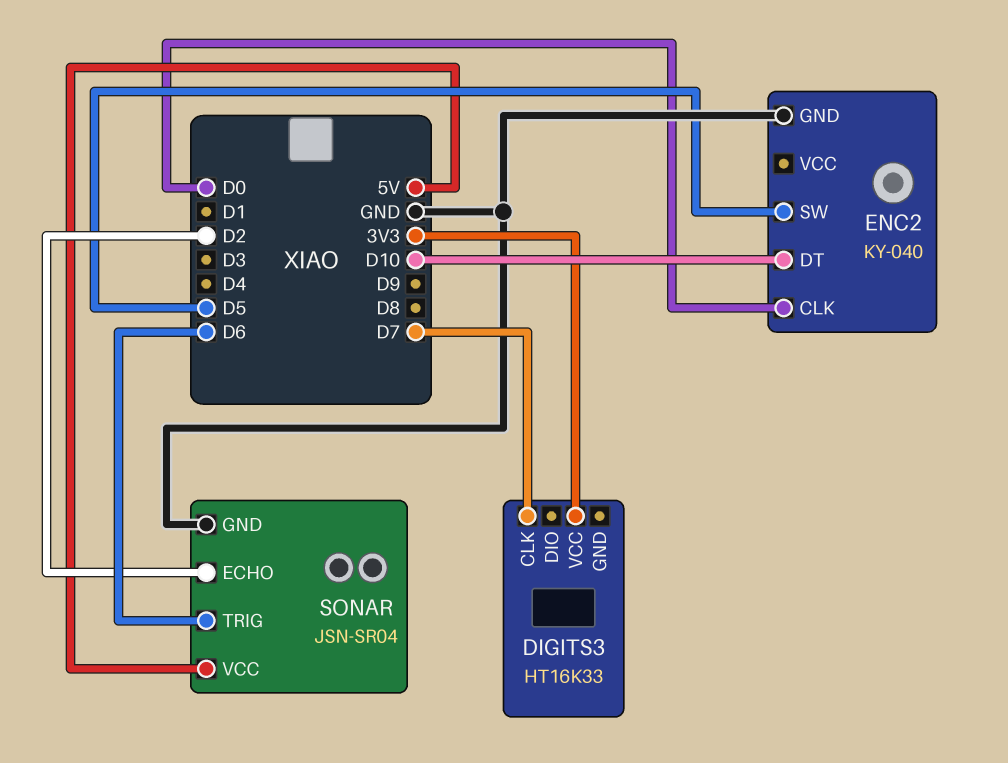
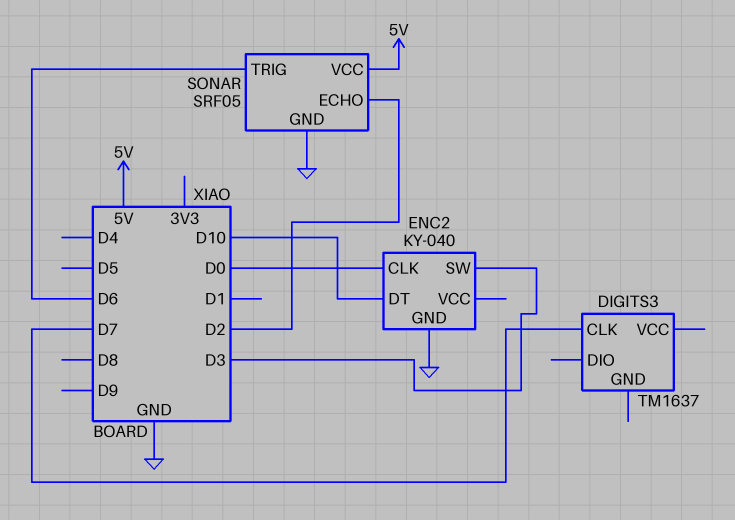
DIGITS3: HT16K33 -> TM1637
DIGITS3 pin VCC: 3V3 -> none
ENC2 pin SW: D5 -> D3
SONAR: JSN-SR04 -> SRF05

